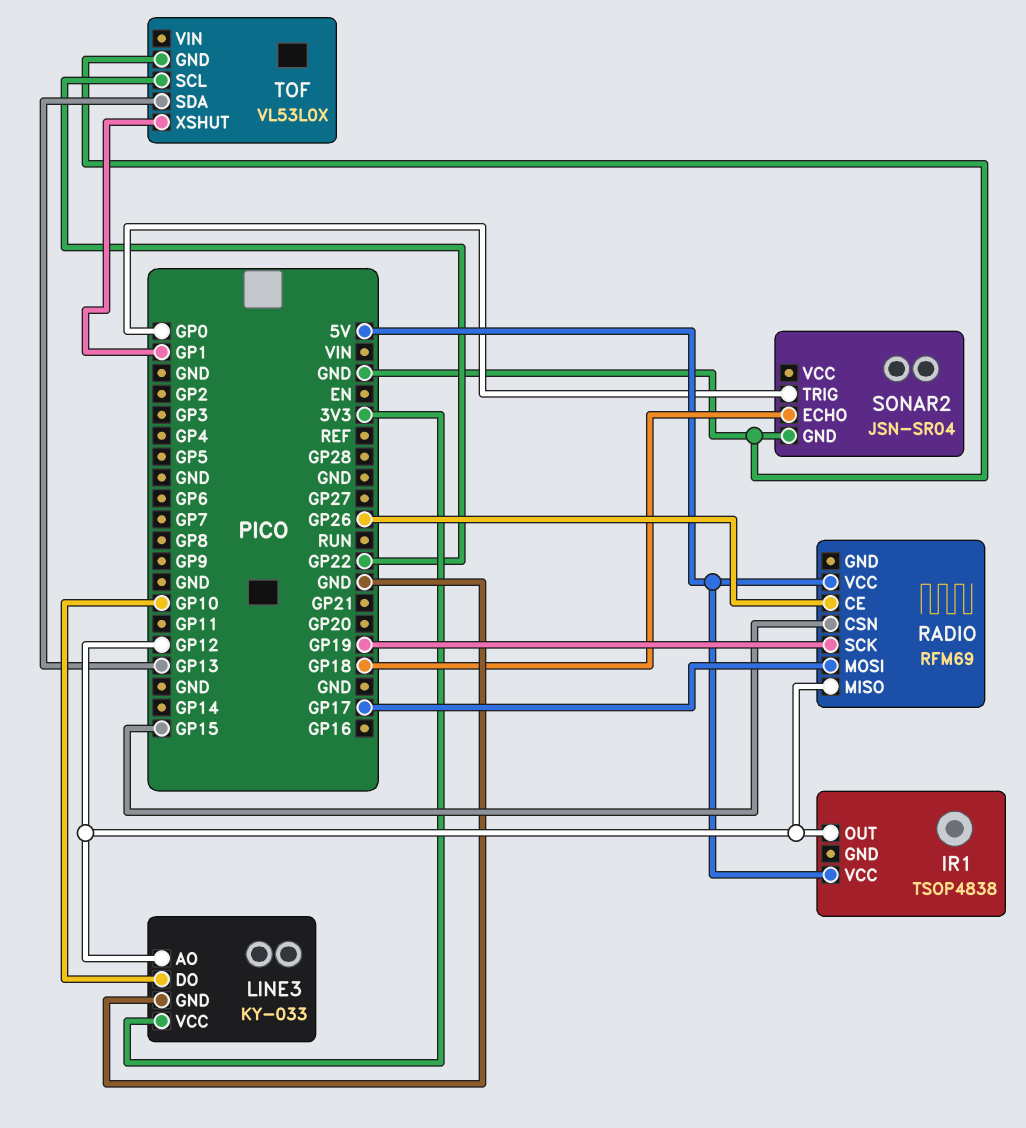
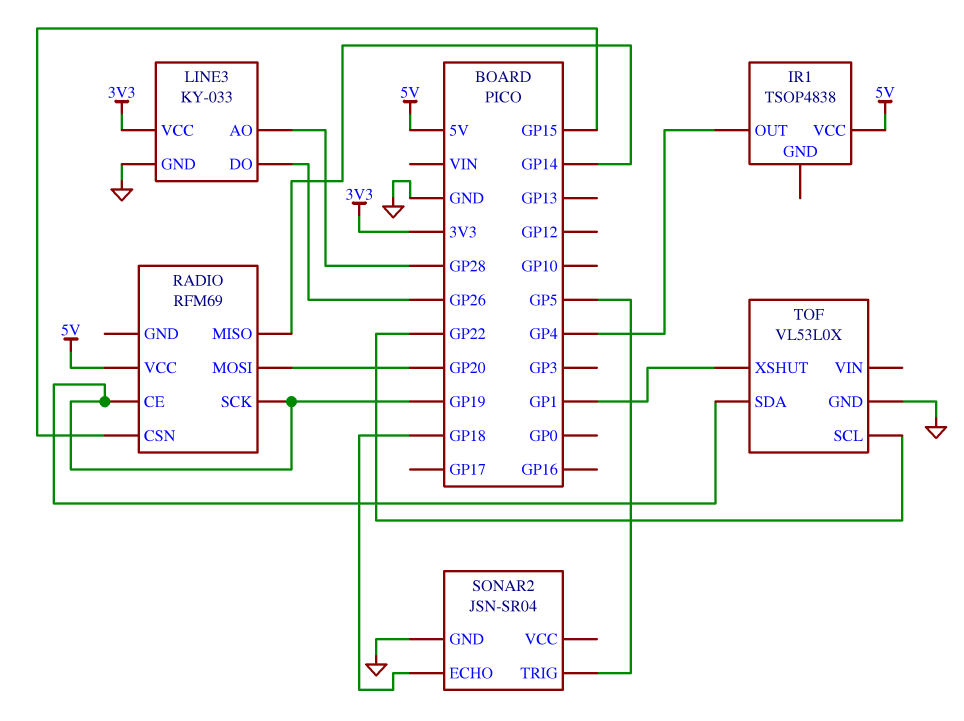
IR1 pin OUT: GP12 -> GP4
LINE3 pin AO: GP12 -> GP28
LINE3 pin DO: GP10 -> GP26
RADIO pin CE: GP26 -> GP19
RADIO pin MISO: GP12 -> GP14
RADIO pin MOSI: GP17 -> GP20
SONAR2 pin TRIG: GP0 -> GP5
TOF pin SDA: GP13 -> GP19

